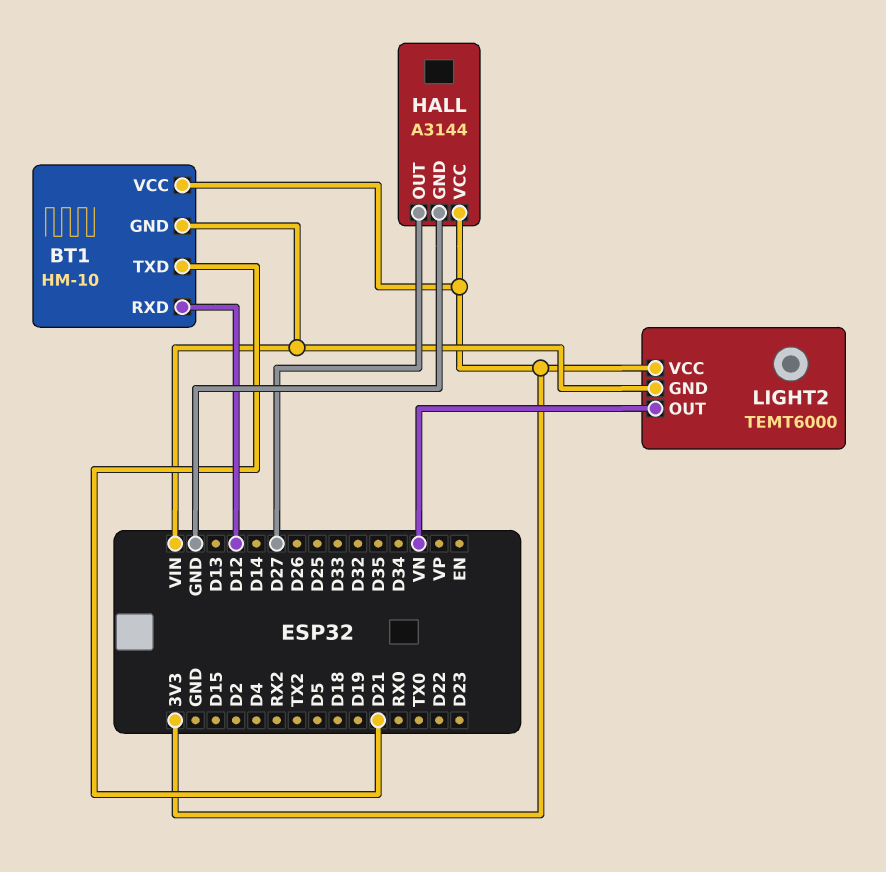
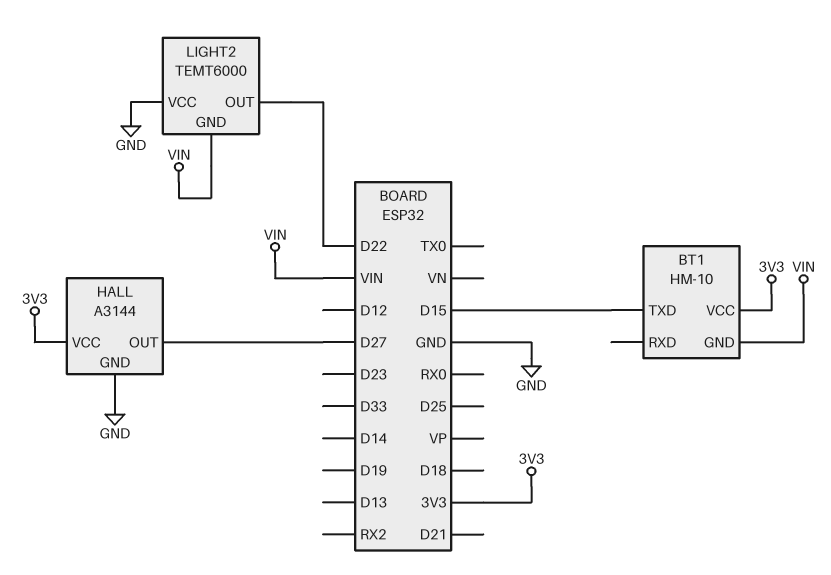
BT1 pin RXD: D12 -> none
BT1 pin TXD: D21 -> D15
LIGHT2 pin OUT: VN -> D22
LIGHT2 pin VCC: 3V3 -> GND

